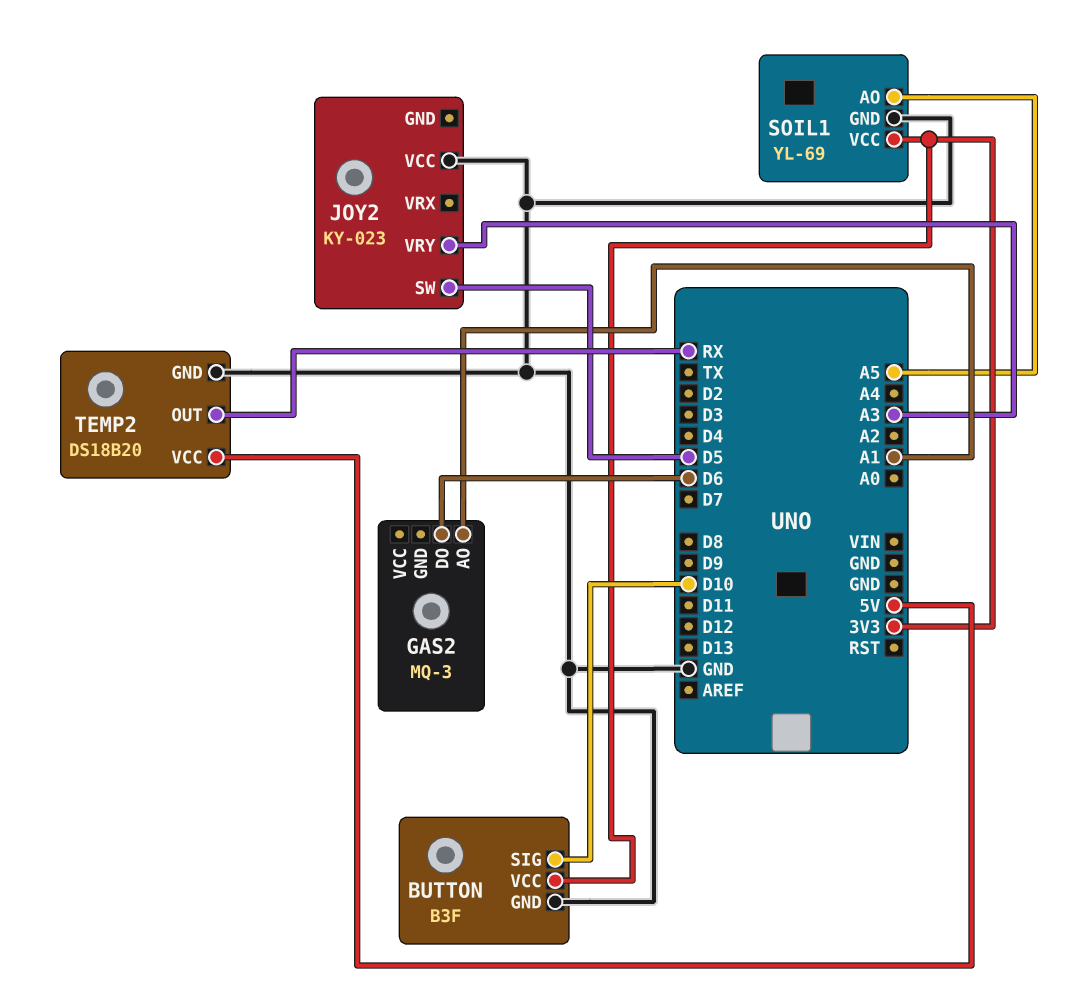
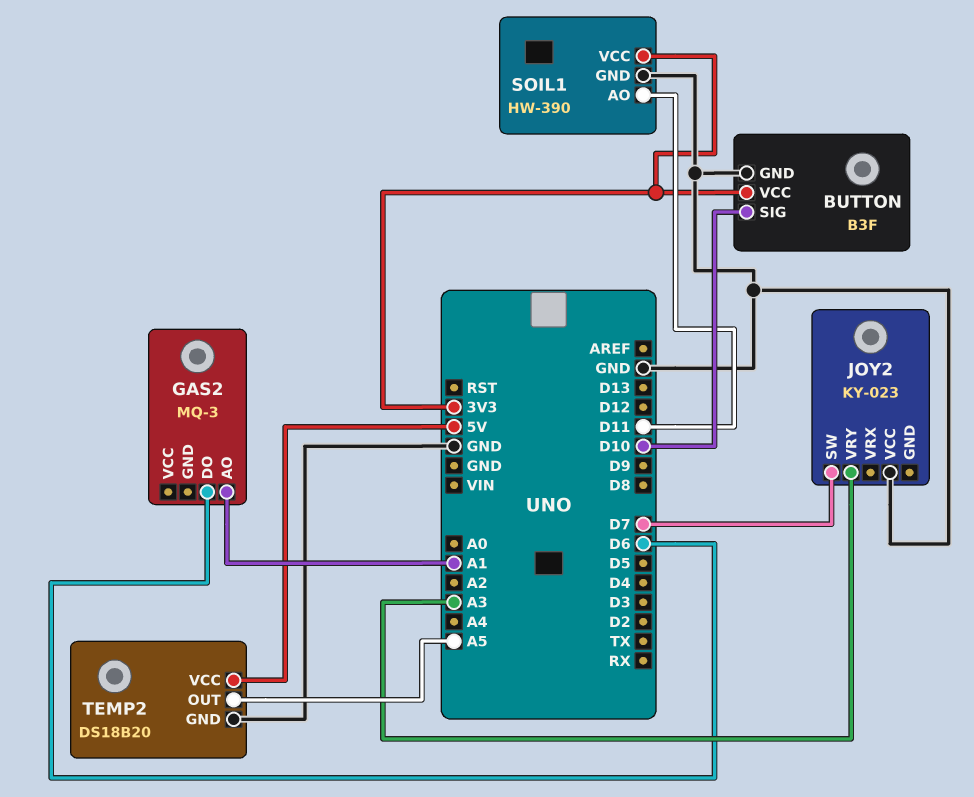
JOY2 pin SW: D5 -> D7
SOIL1: YL-69 -> HW-390
SOIL1 pin AO: A5 -> D11
TEMP2 pin OUT: RX -> A5

